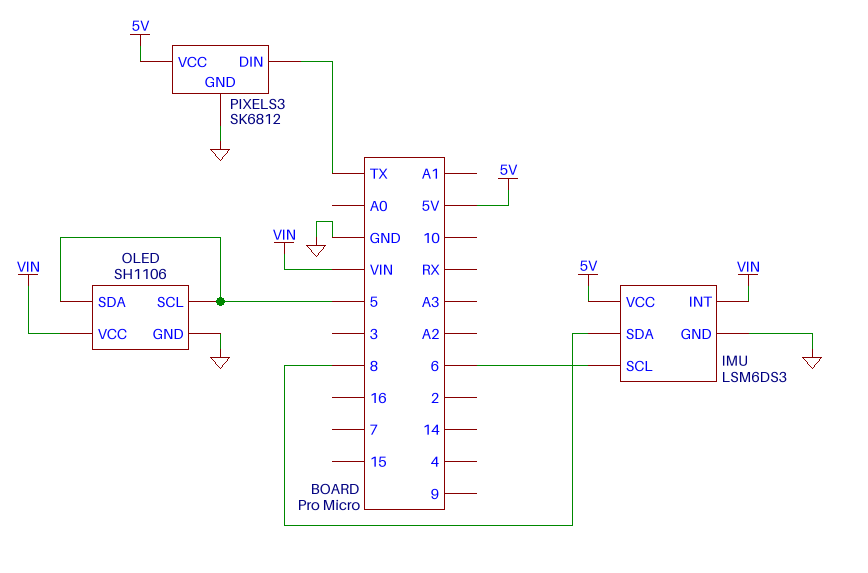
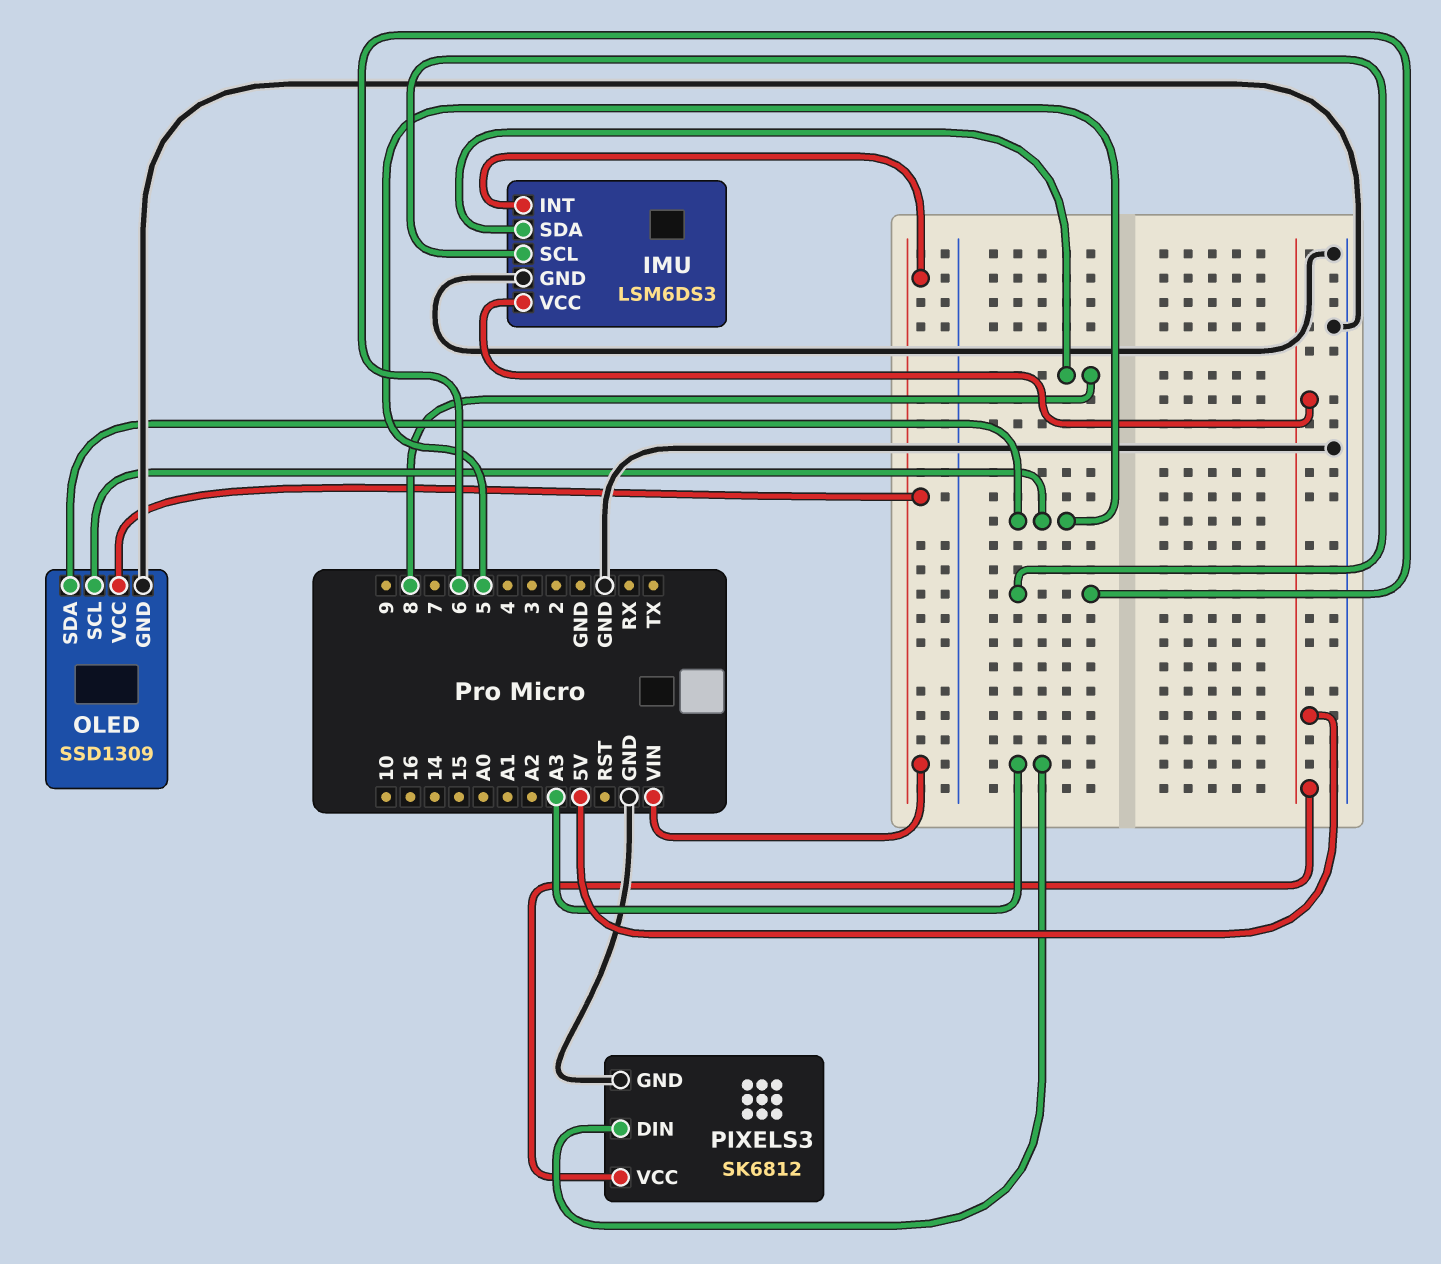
OLED: SH1106 -> SSD1309
PIXELS3 pin DIN: TX -> A3

